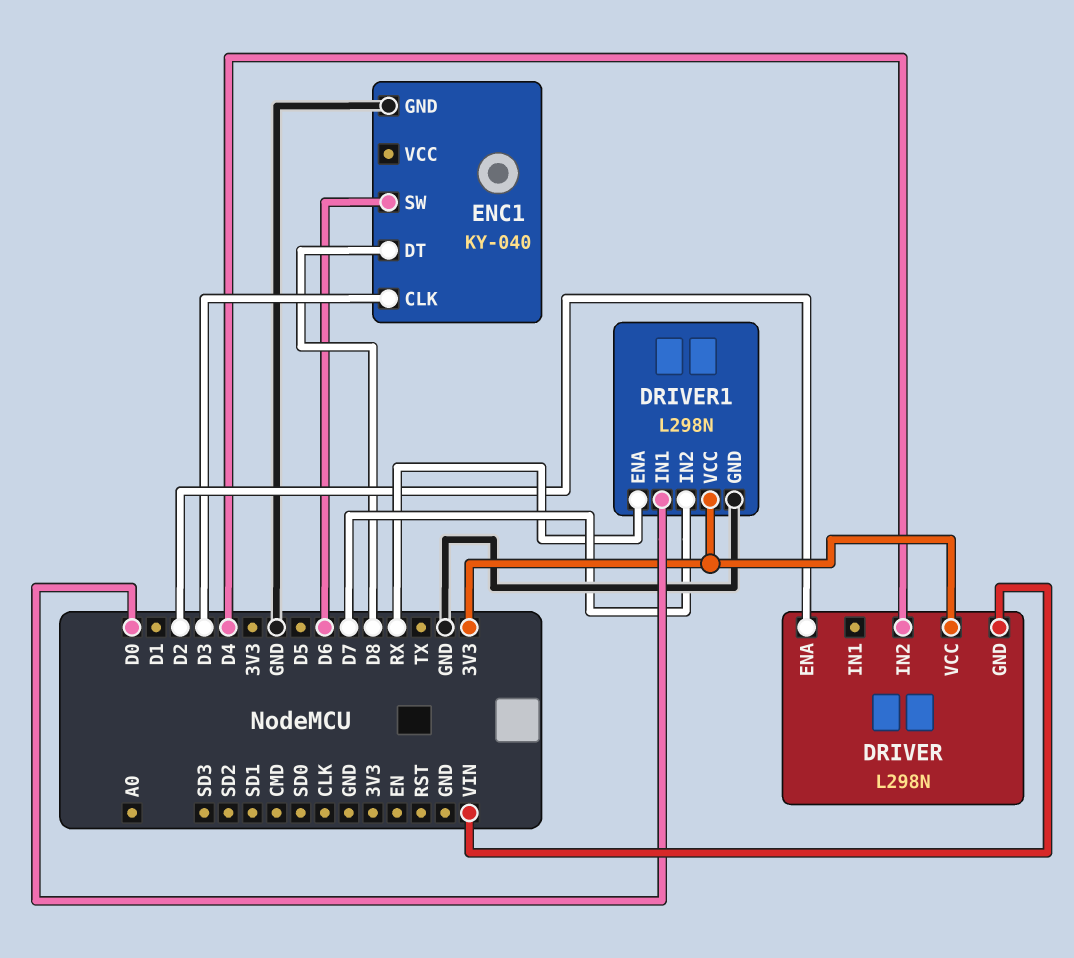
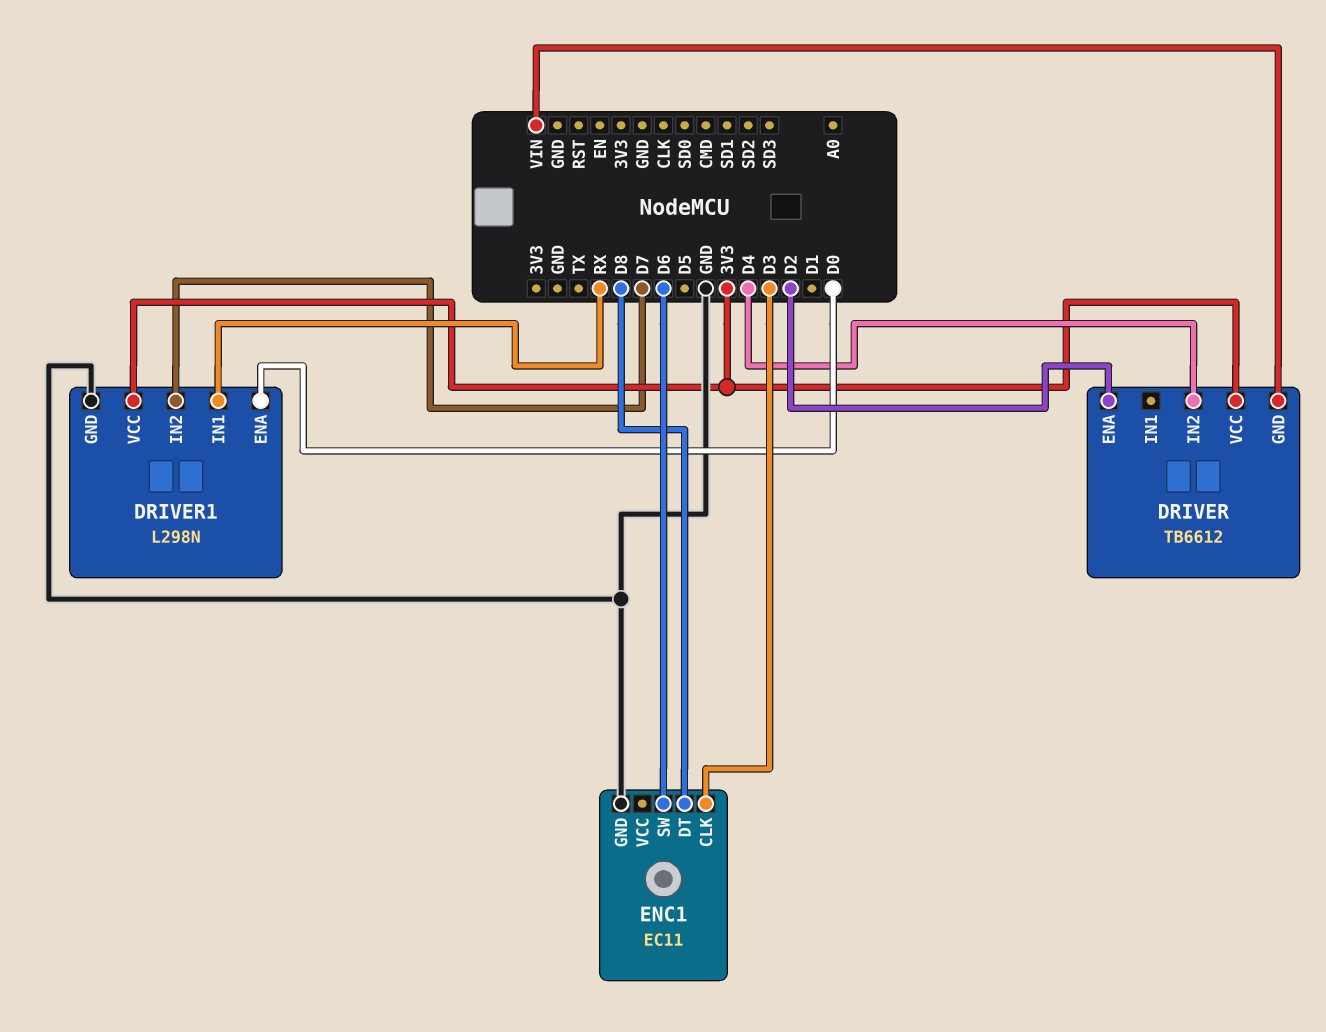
DRIVER: L298N -> TB6612
DRIVER1 pin ENA: RX -> D0
DRIVER1 pin IN1: D0 -> RX
ENC1: KY-040 -> EC11

